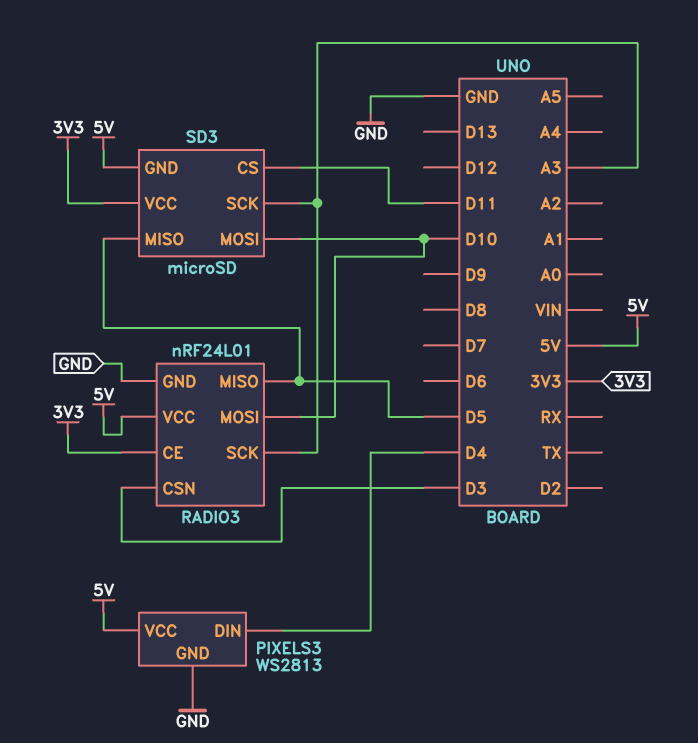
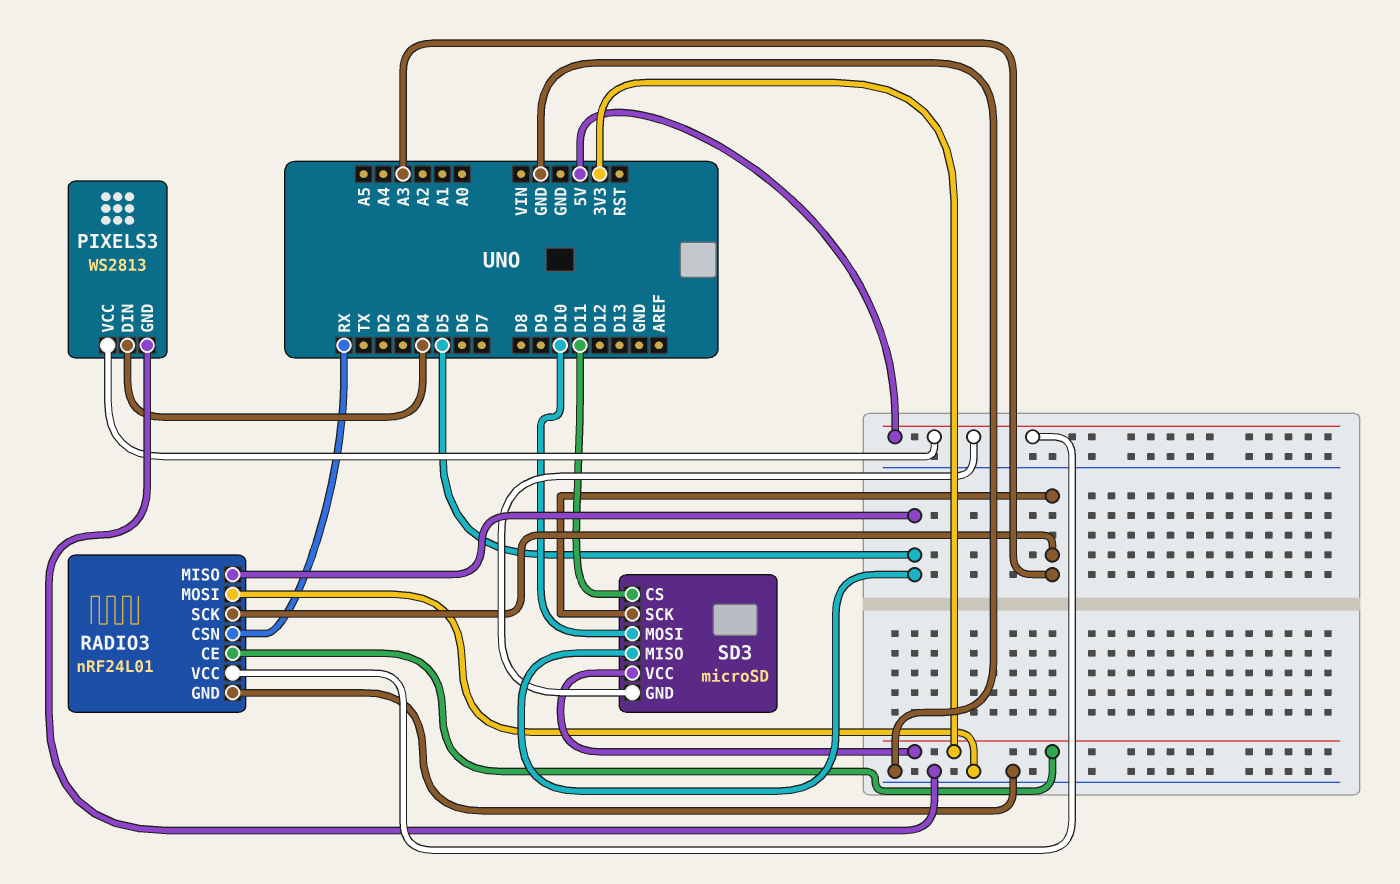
RADIO3 pin CSN: D3 -> RX
RADIO3 pin MOSI: D10 -> GND

